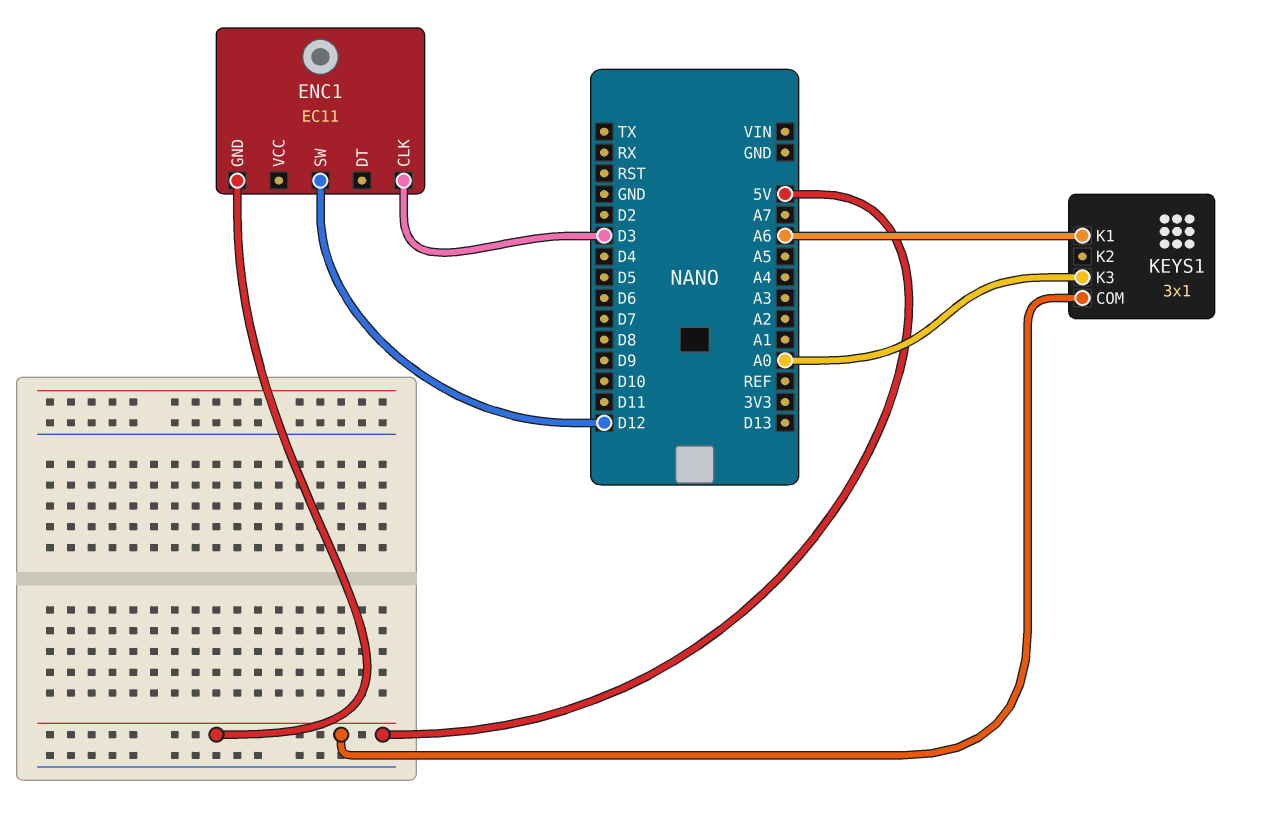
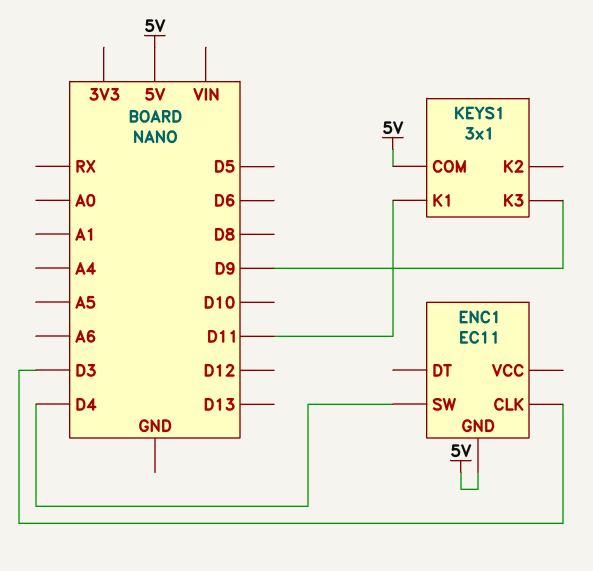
ENC1 pin SW: D12 -> D4
KEYS1 pin K1: A6 -> D11
KEYS1 pin K3: A0 -> D9

